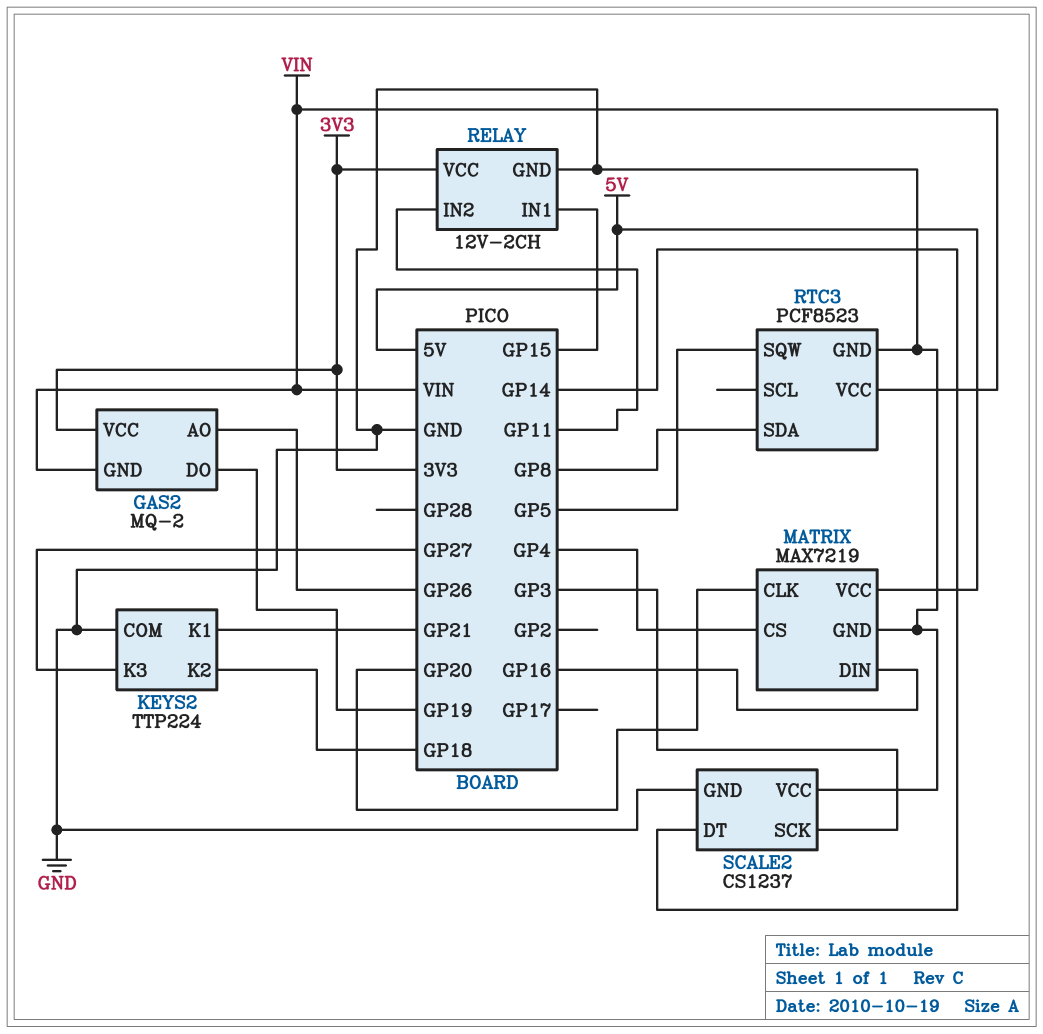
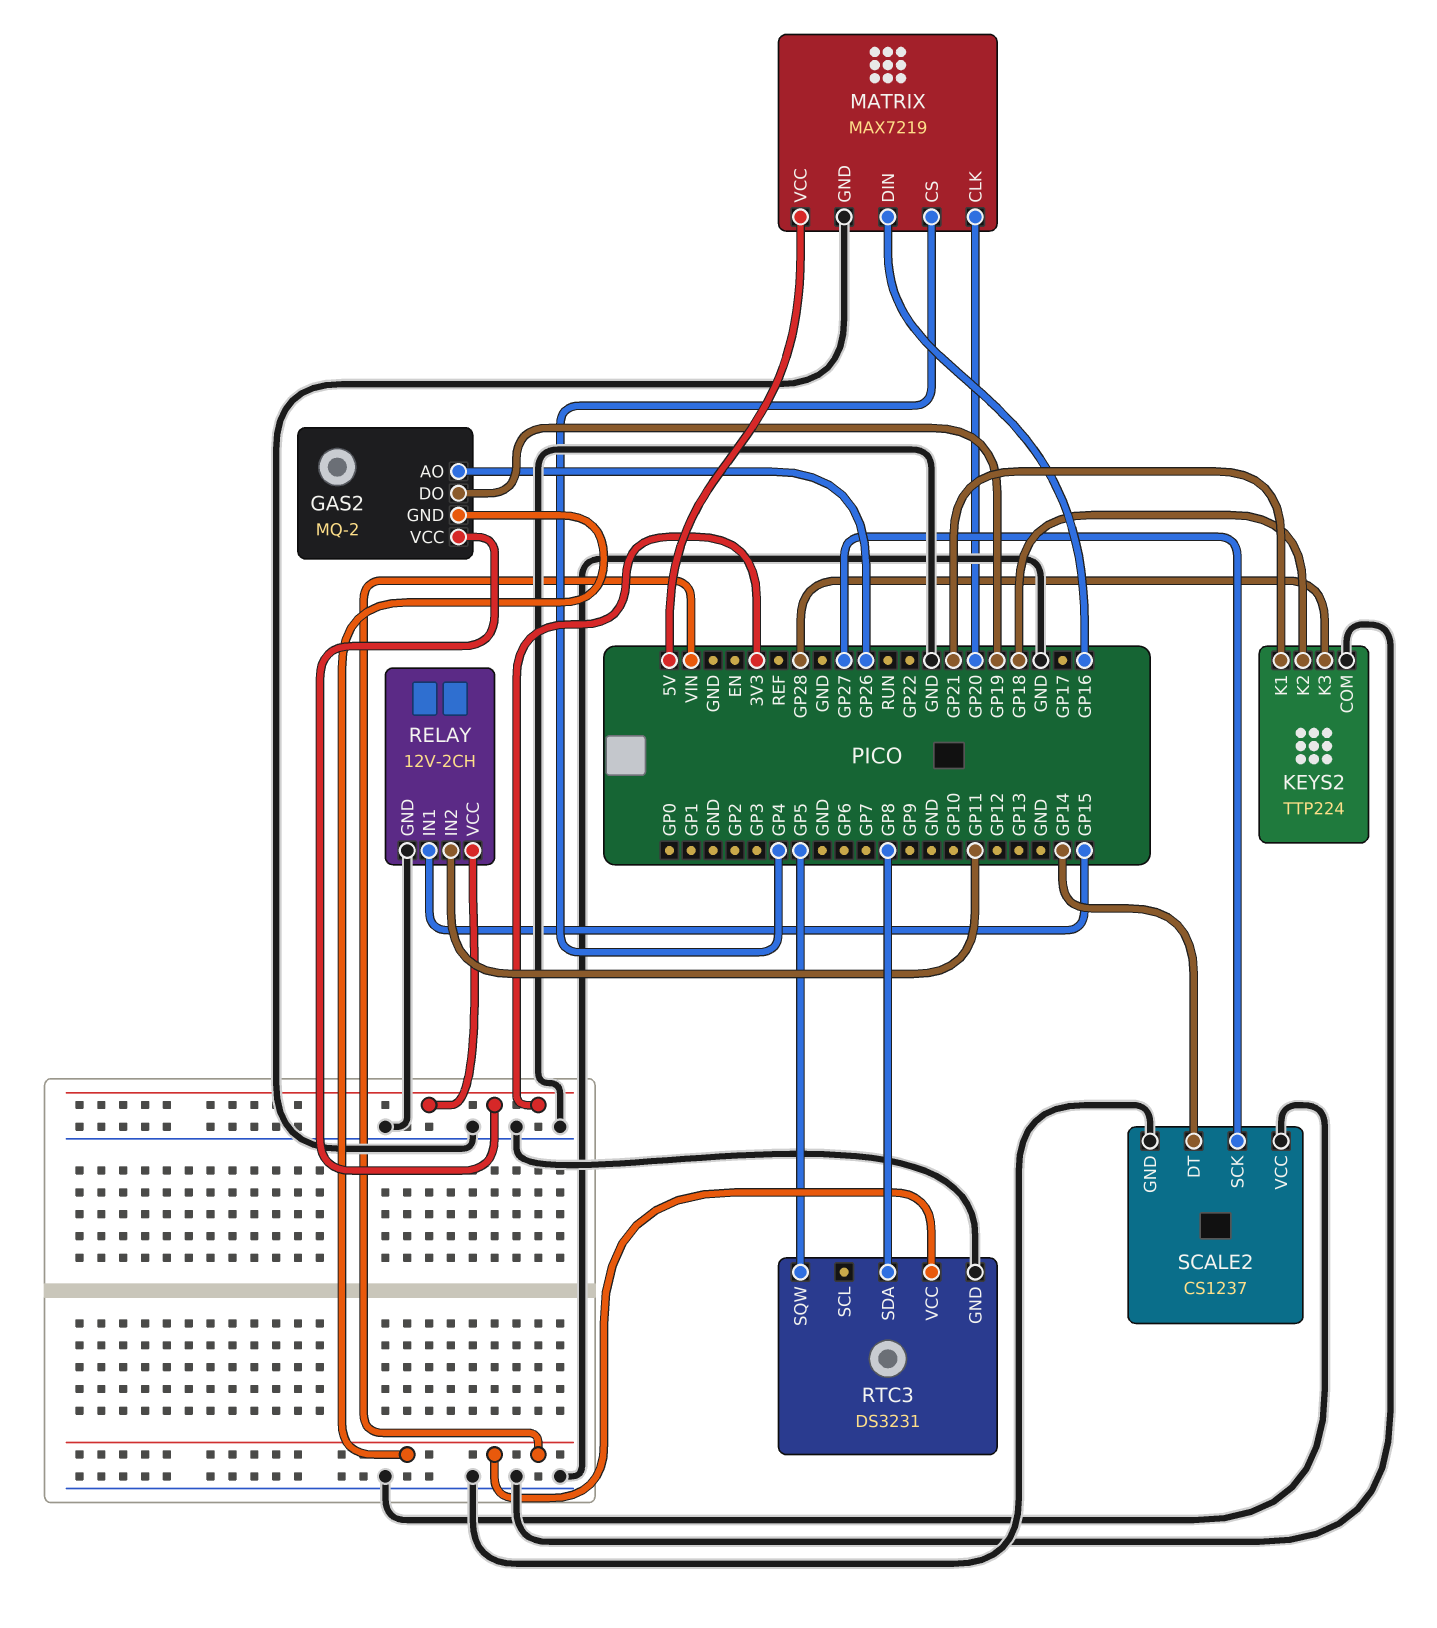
KEYS2 pin K3: GP27 -> GP28
RTC3: PCF8523 -> DS3231
SCALE2 pin SCK: GP3 -> GP27

